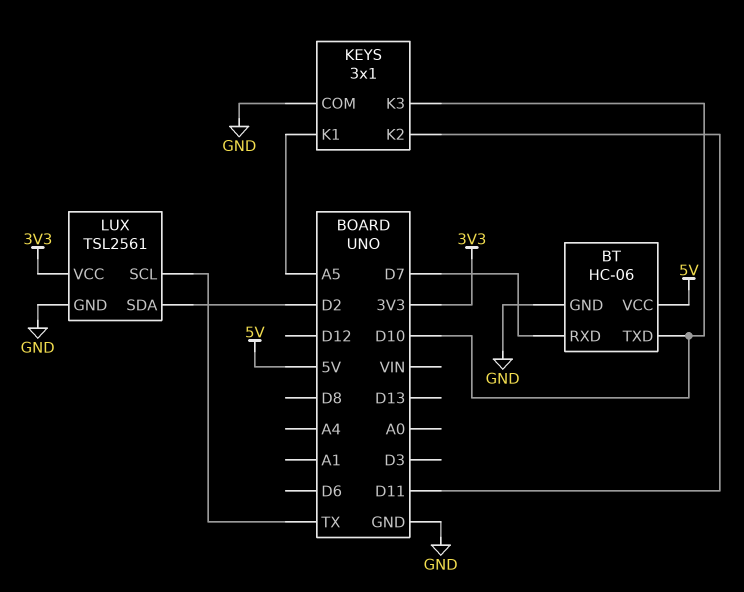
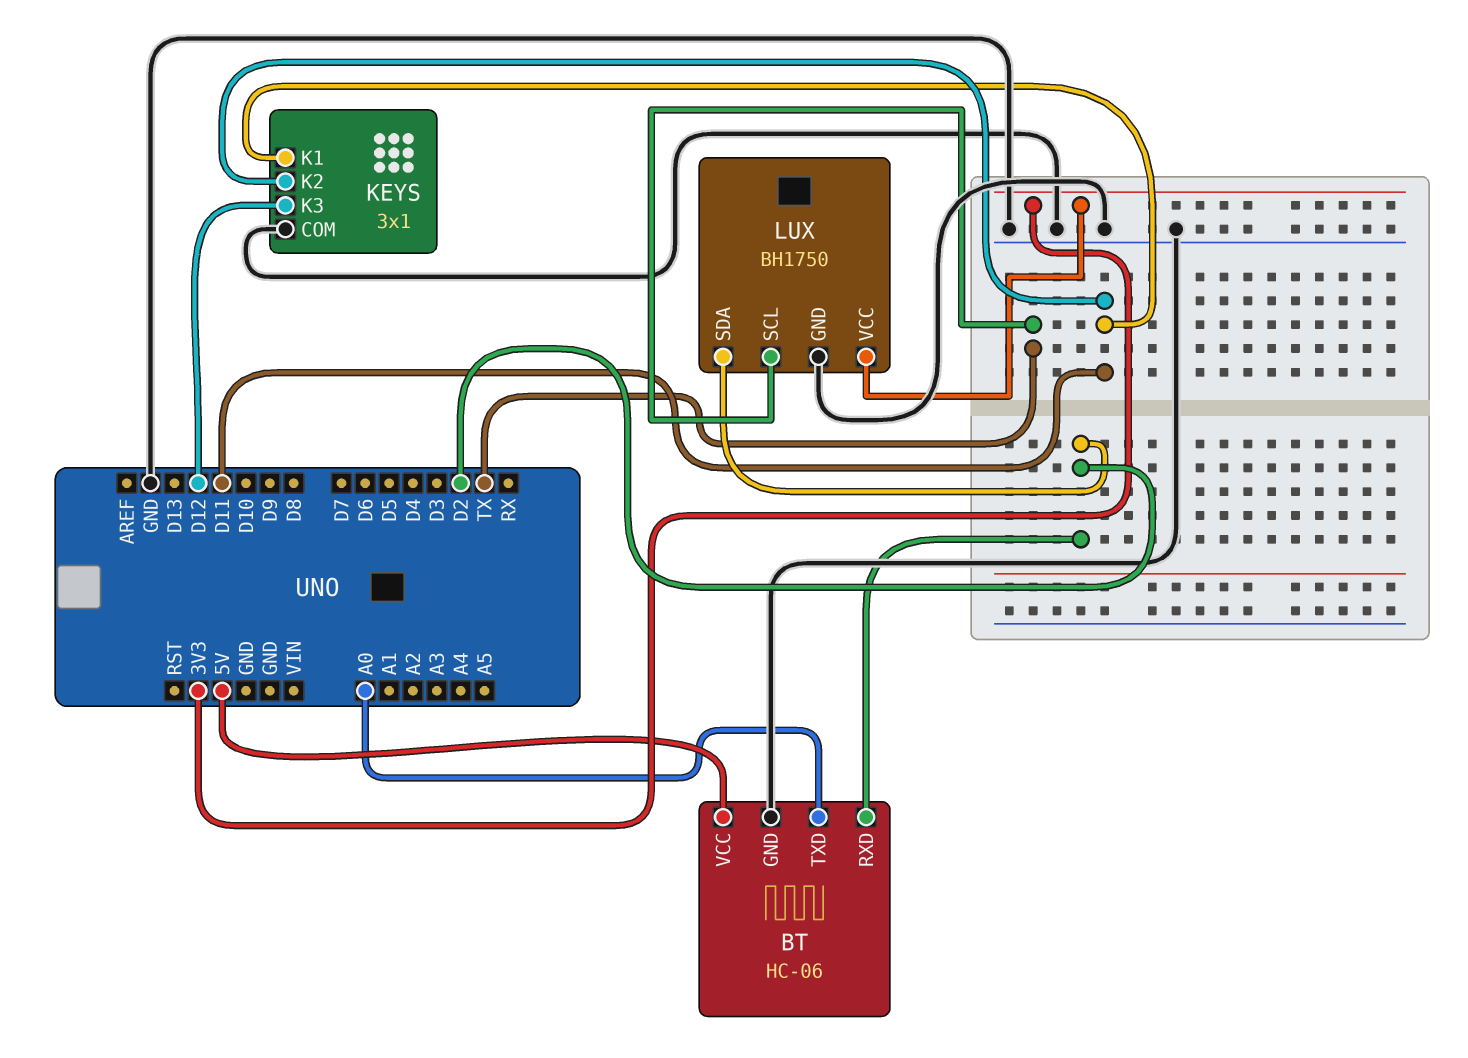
BT pin RXD: D7 -> D2
BT pin TXD: D10 -> A0
KEYS pin K1: A5 -> D11
KEYS pin K3: D10 -> D12
LUX: TSL2561 -> BH1750

